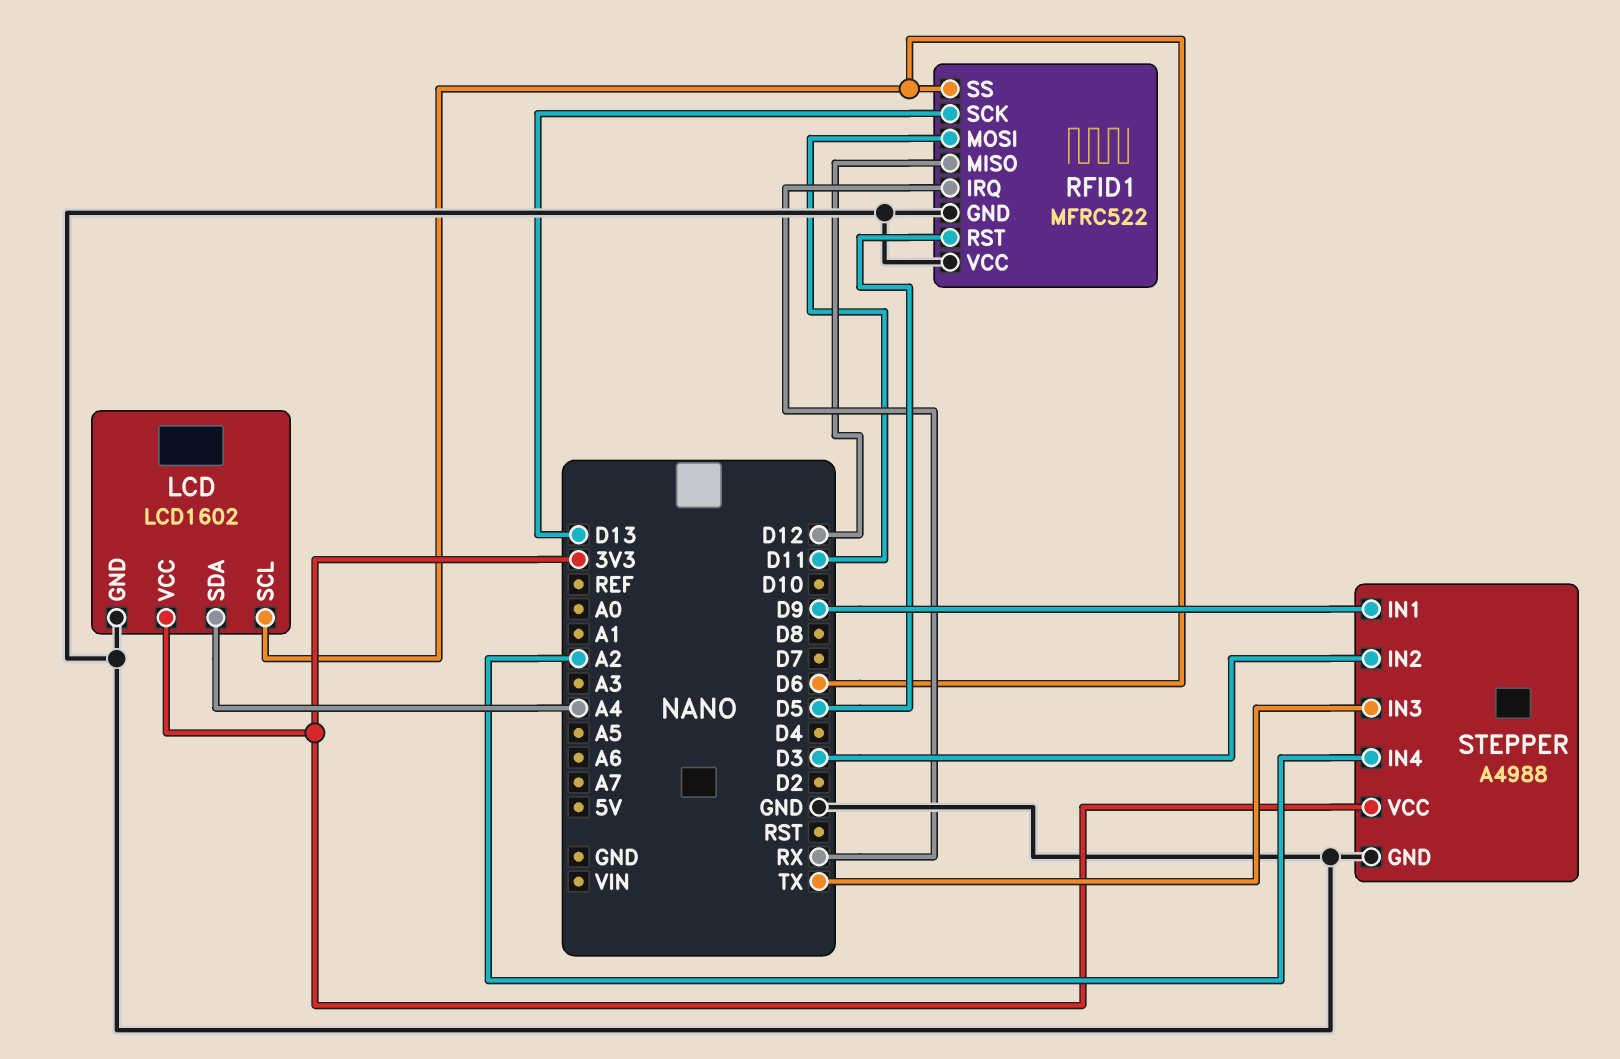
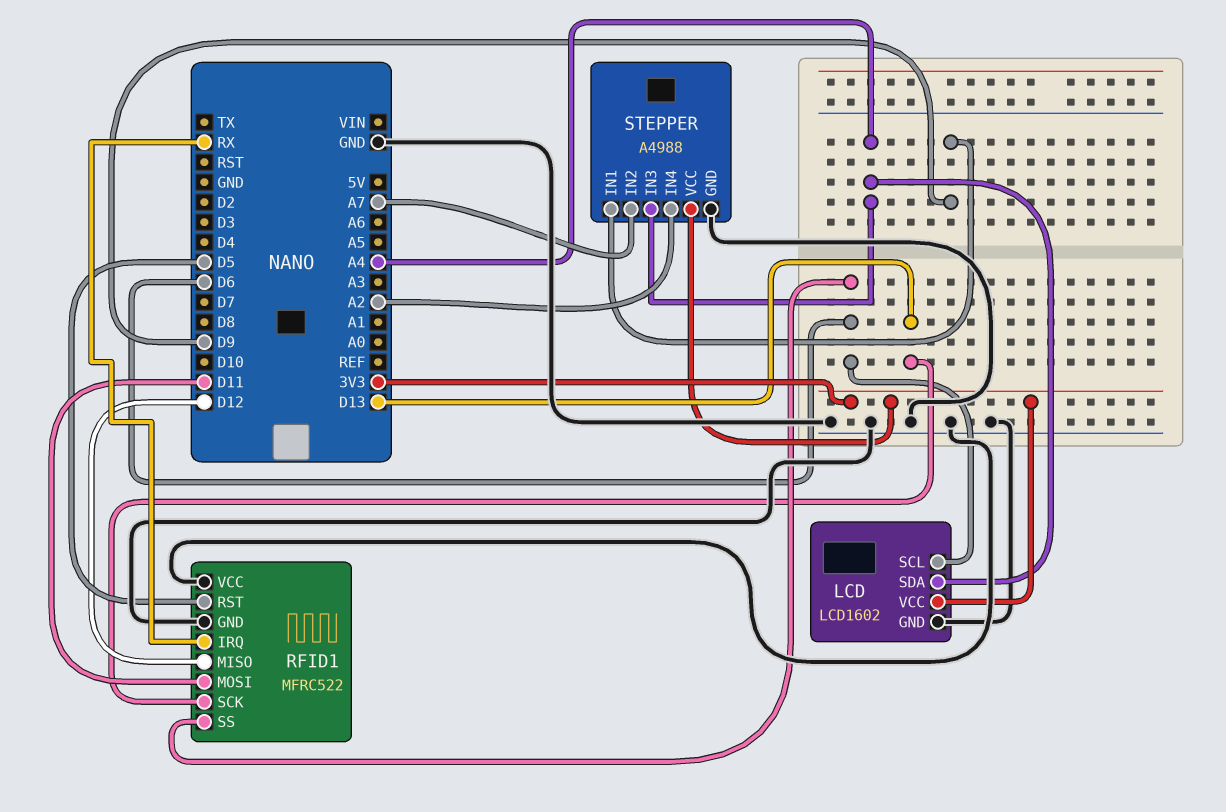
STEPPER pin IN2: D3 -> A7
STEPPER pin IN3: TX -> A4

